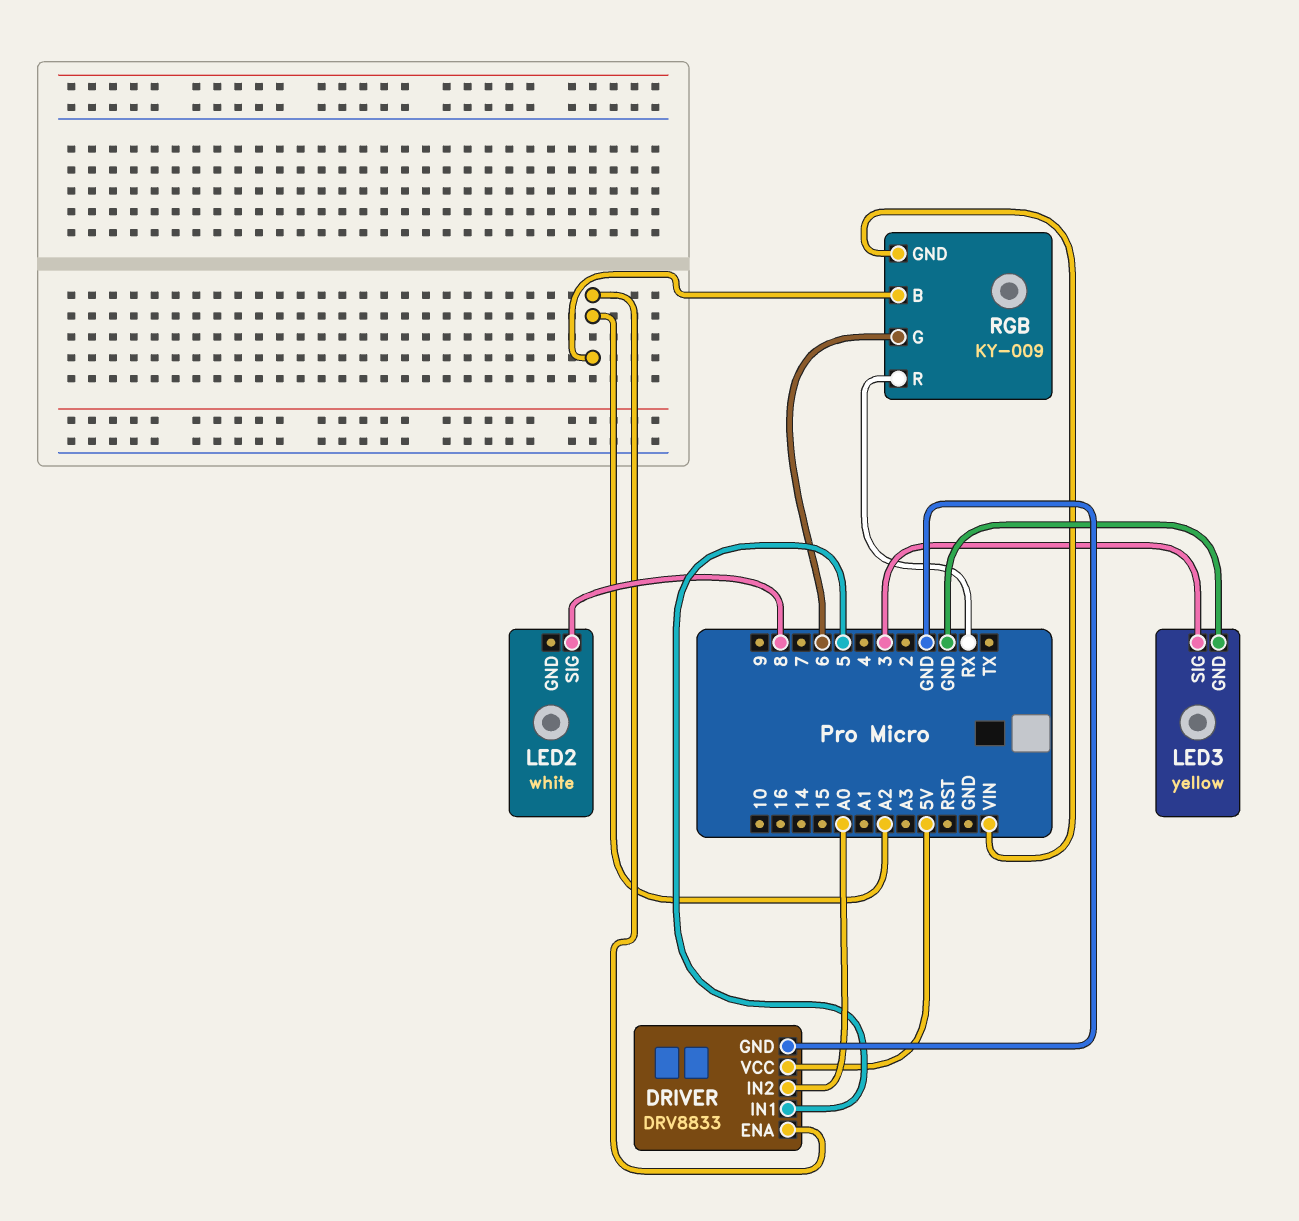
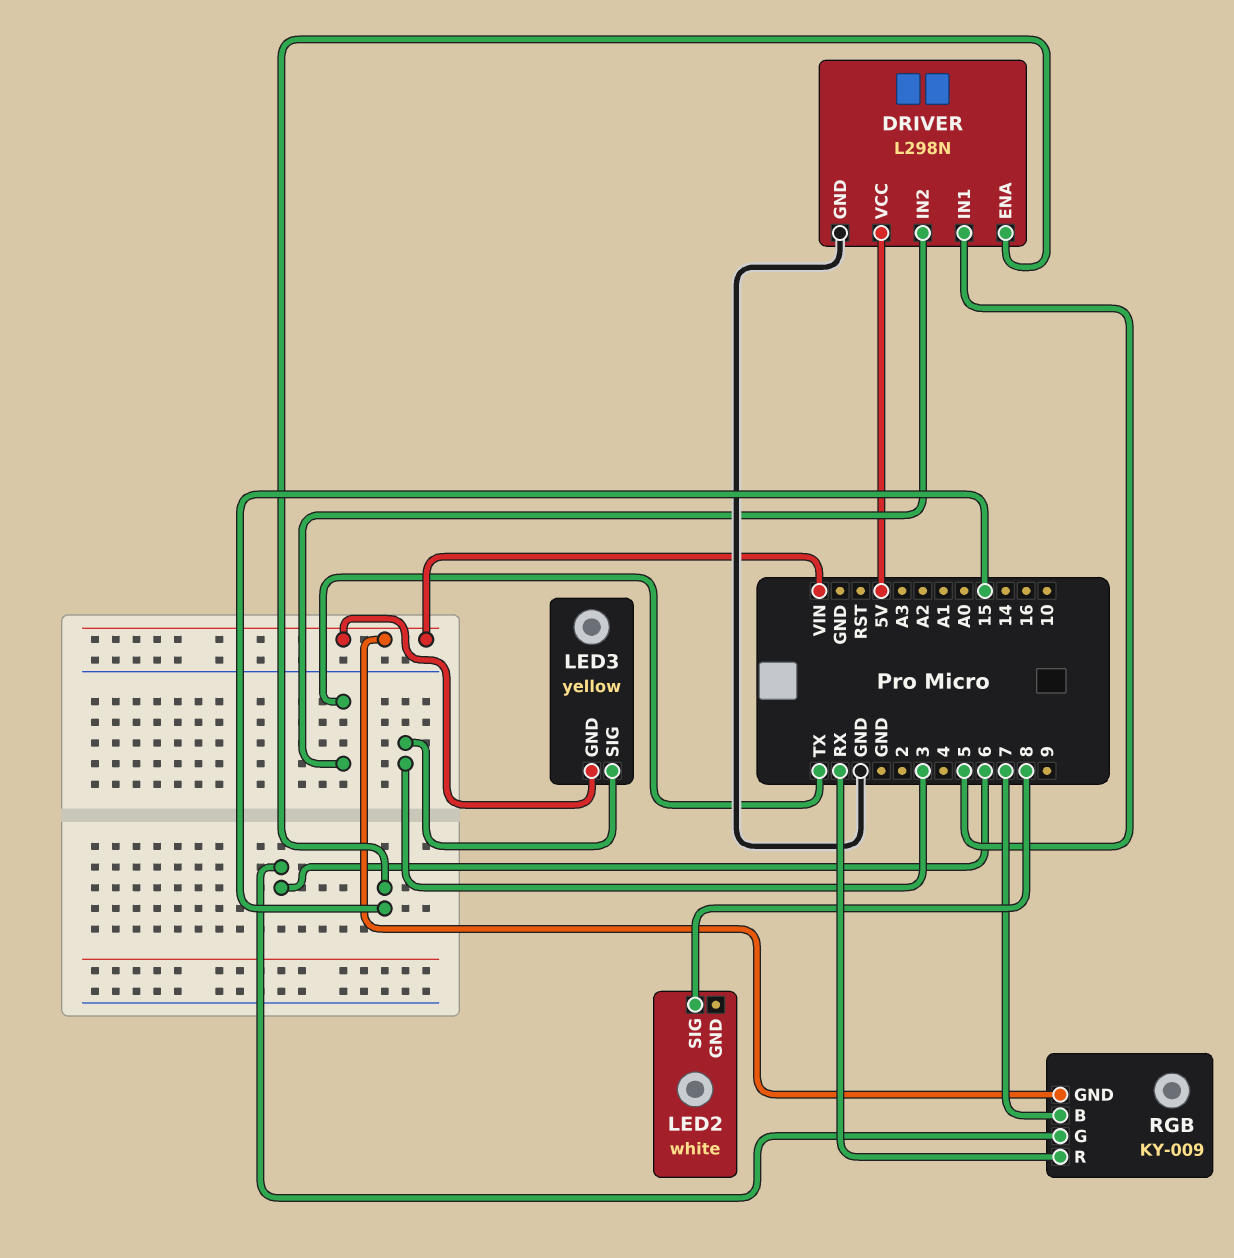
DRIVER: DRV8833 -> L298N
DRIVER pin ENA: A2 -> 15
DRIVER pin IN2: A0 -> TX
LED3 pin GND: GND -> VIN
RGB pin B: A2 -> 7

